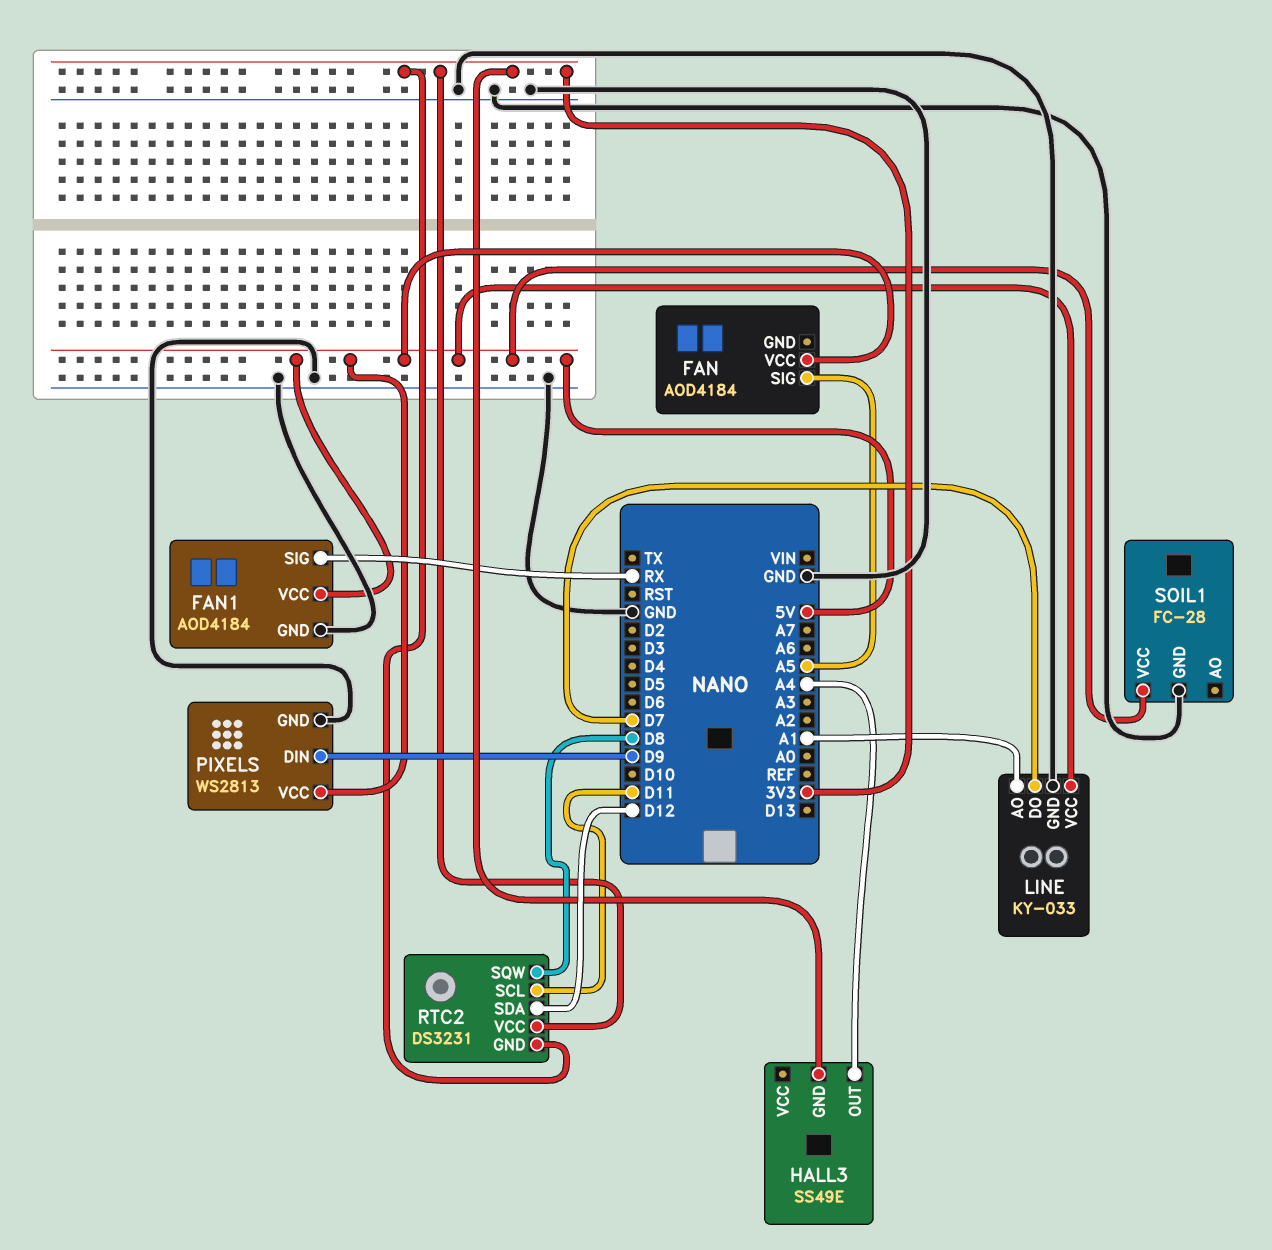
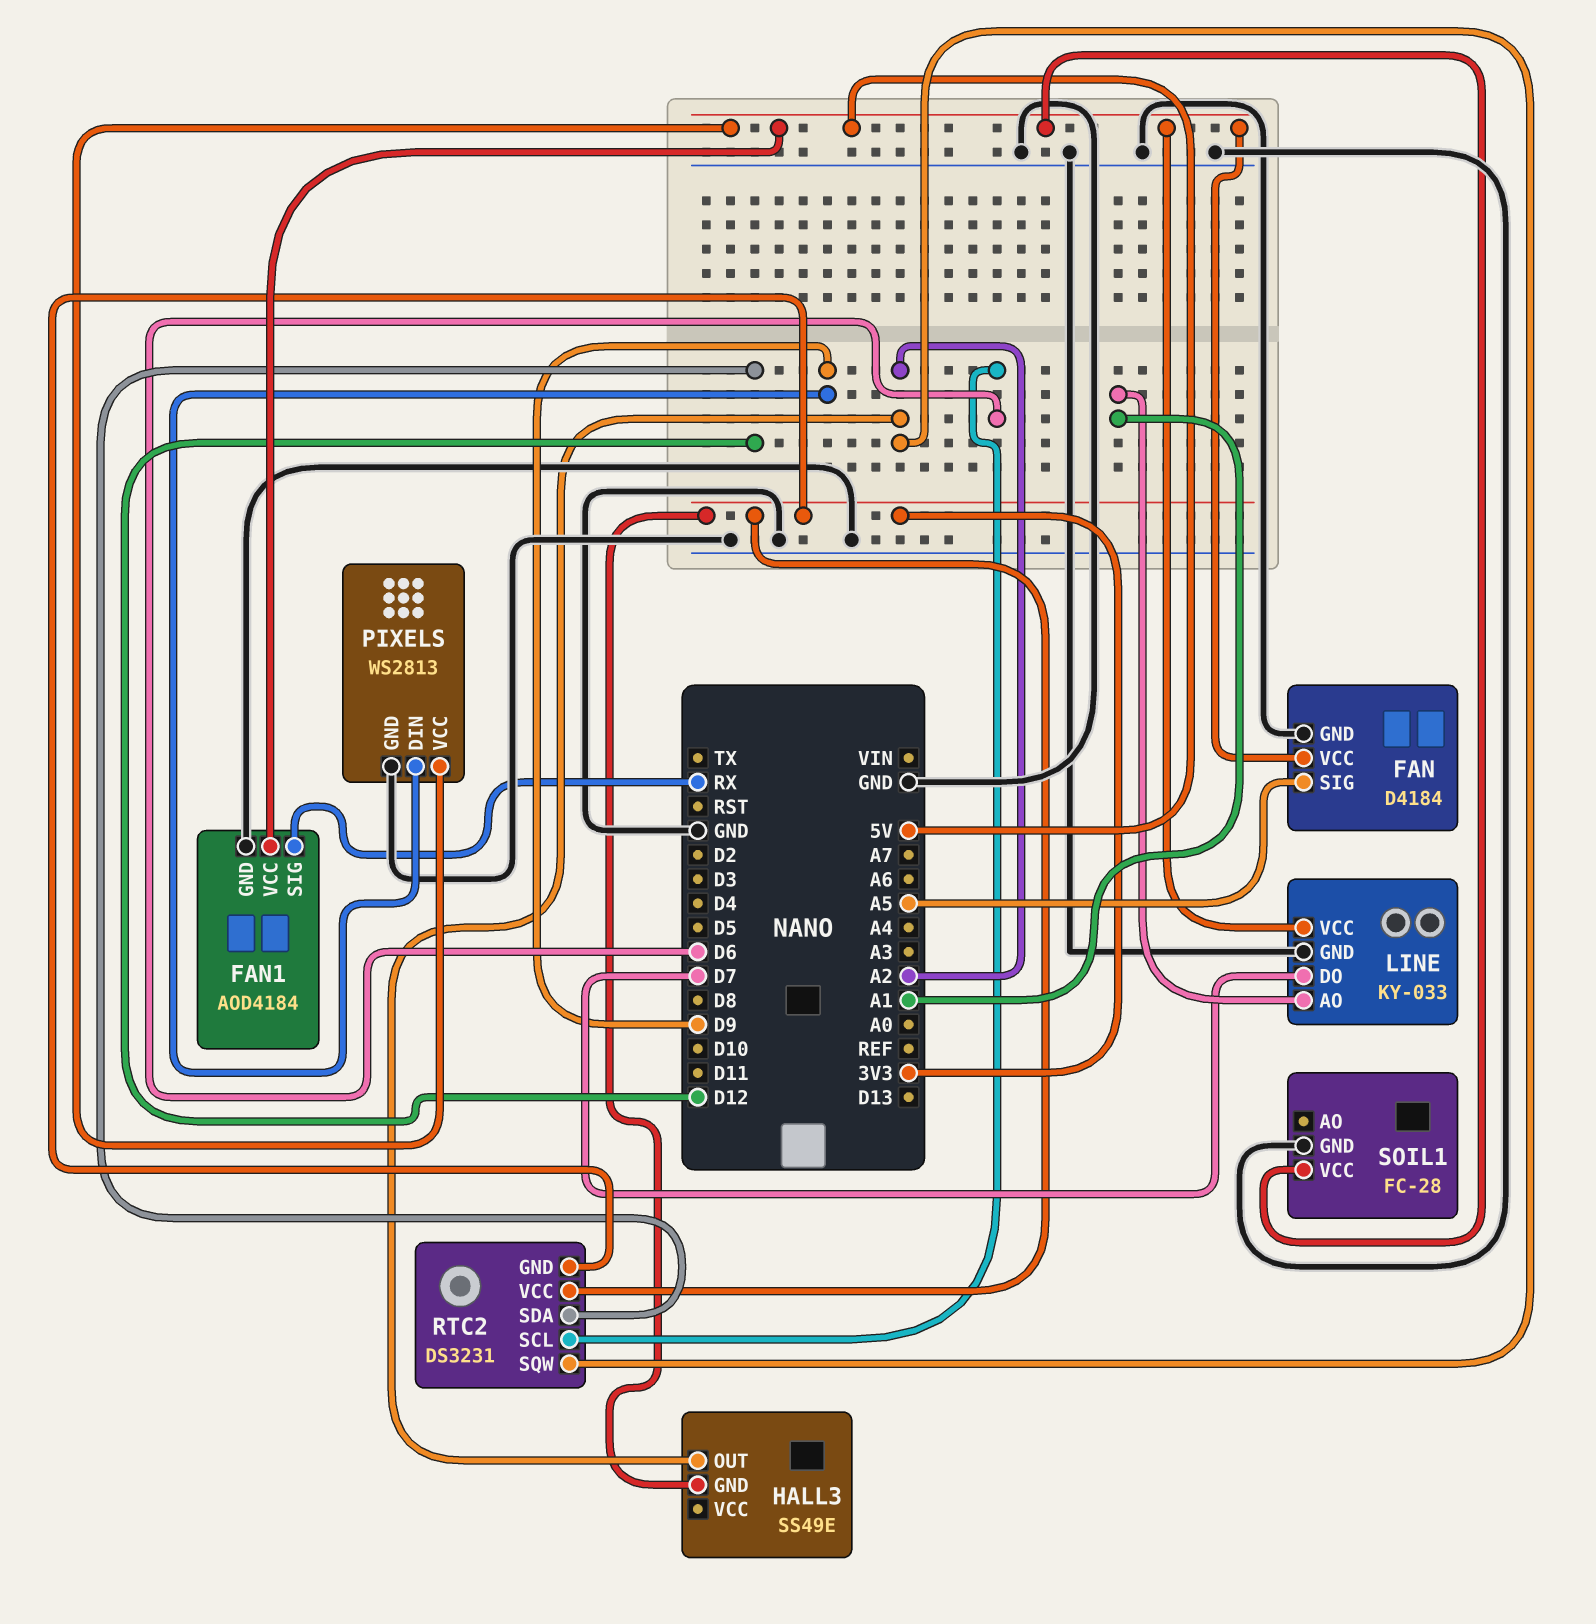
FAN: AOD4184 -> D4184
FAN pin GND: none -> GND
HALL3 pin OUT: A4 -> A2
RTC2 pin SCL: D11 -> D6
RTC2 pin SQW: D8 -> A2

